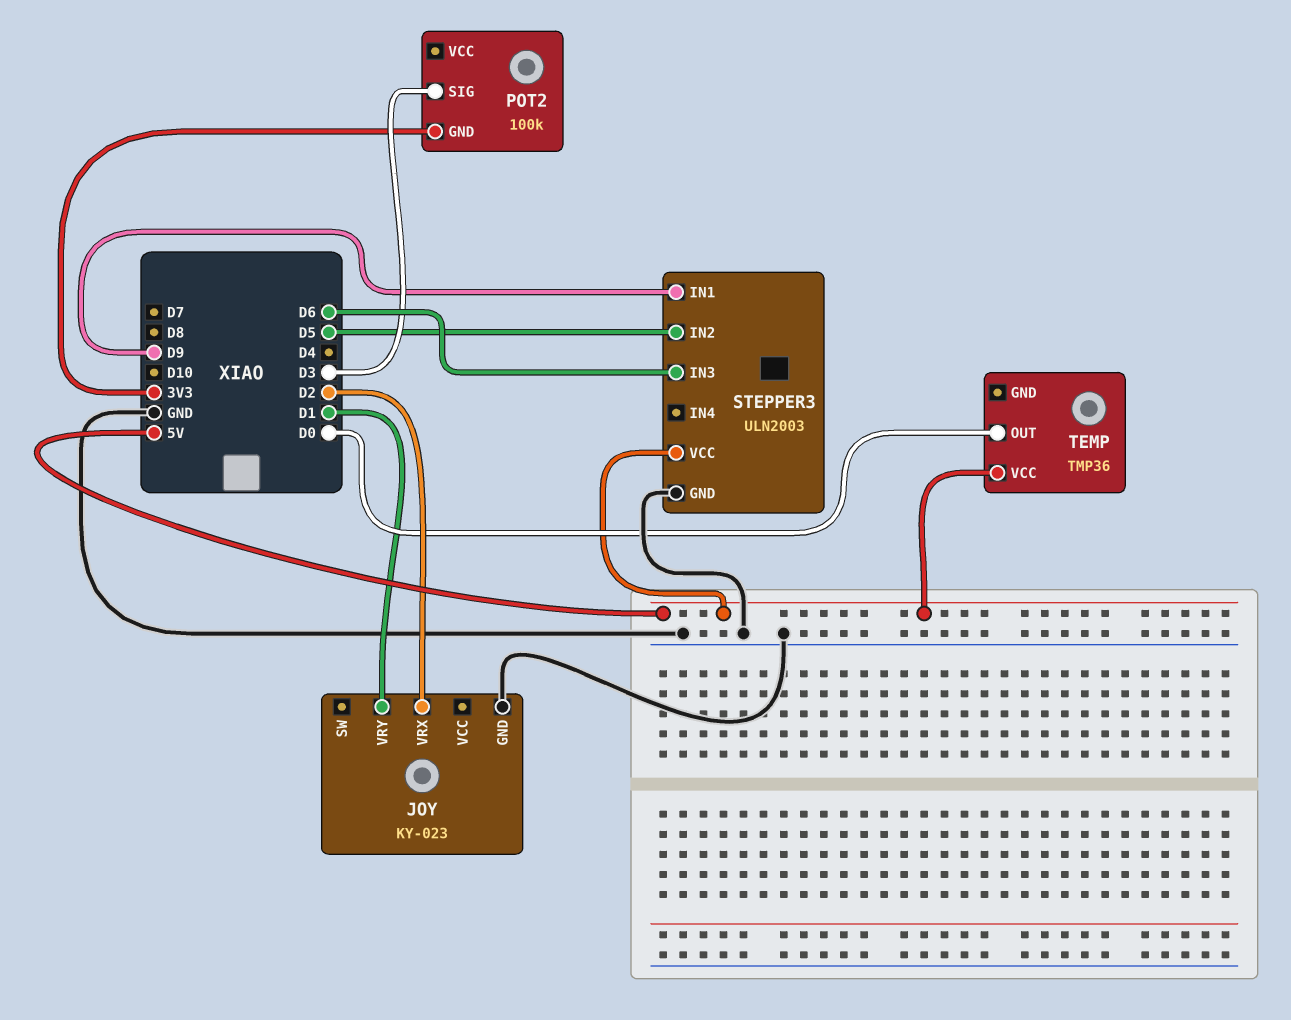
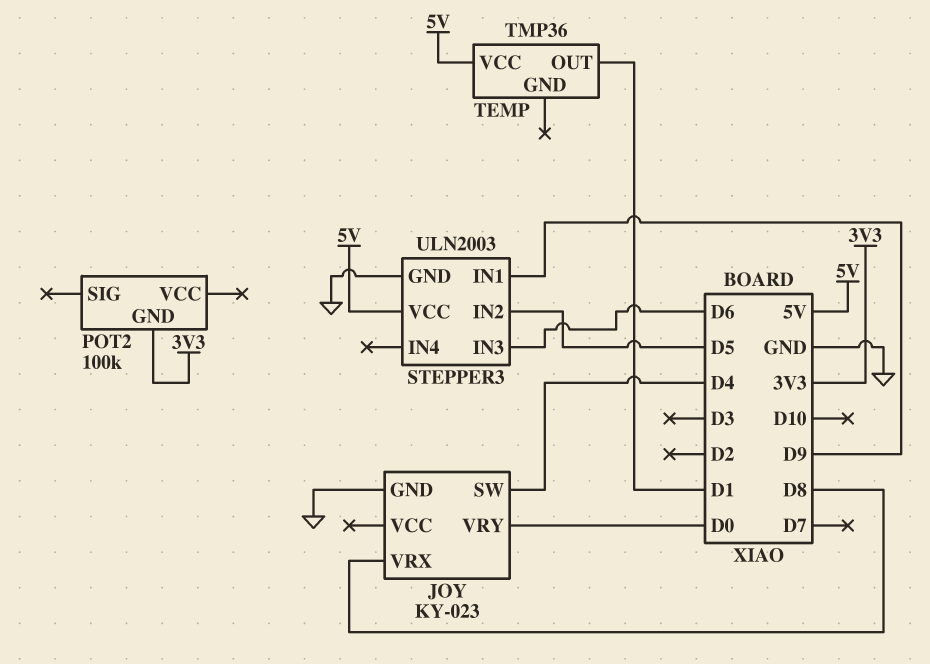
JOY pin SW: none -> D4
JOY pin VRX: D2 -> D8
JOY pin VRY: D1 -> D0
POT2 pin SIG: D3 -> none
TEMP pin OUT: D0 -> D1

